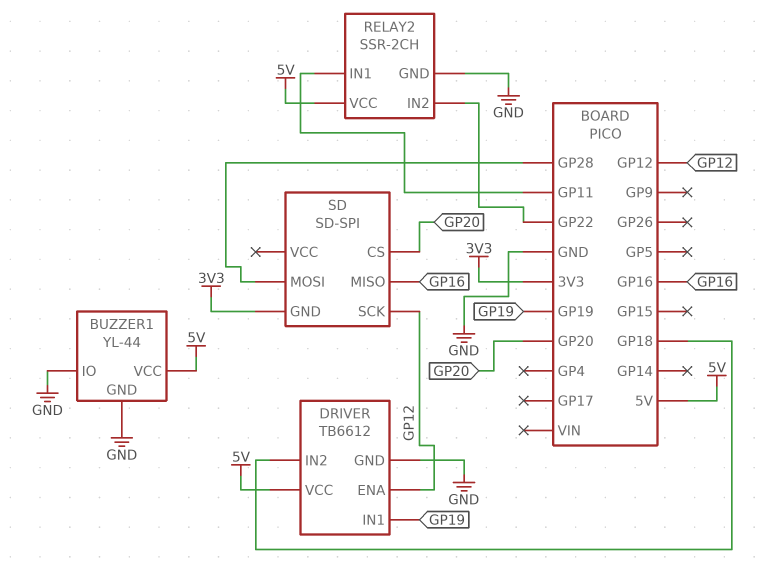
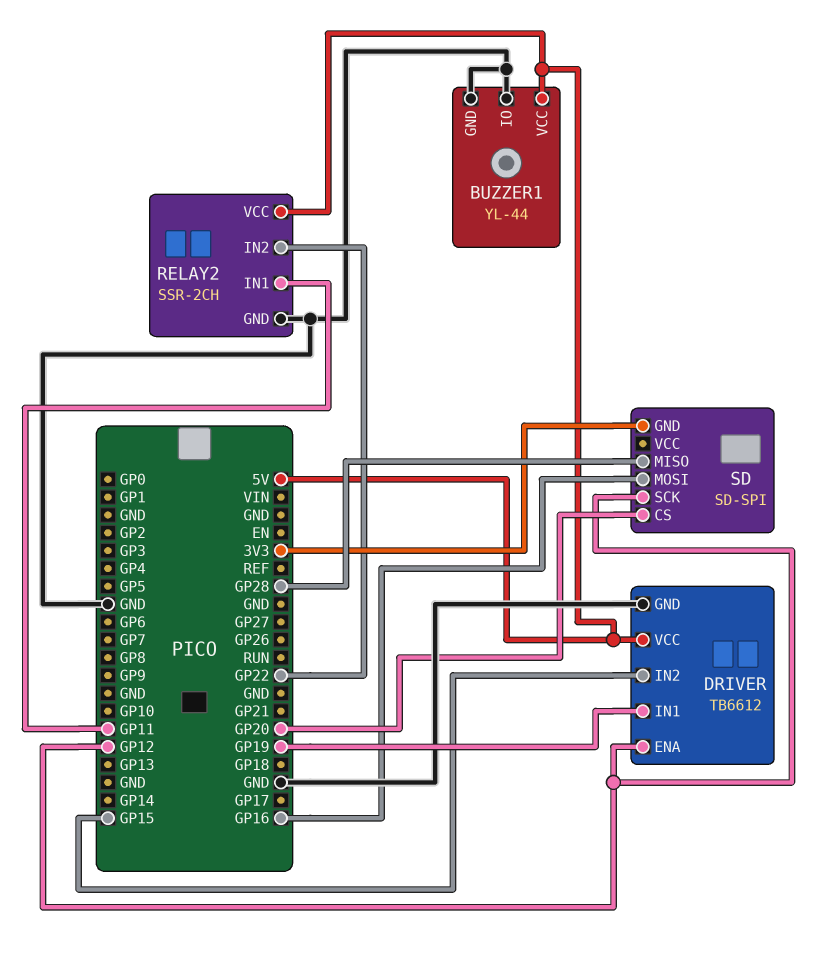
DRIVER pin IN2: GP18 -> GP15
SD pin MISO: GP16 -> GP28
SD pin MOSI: GP28 -> GP16

